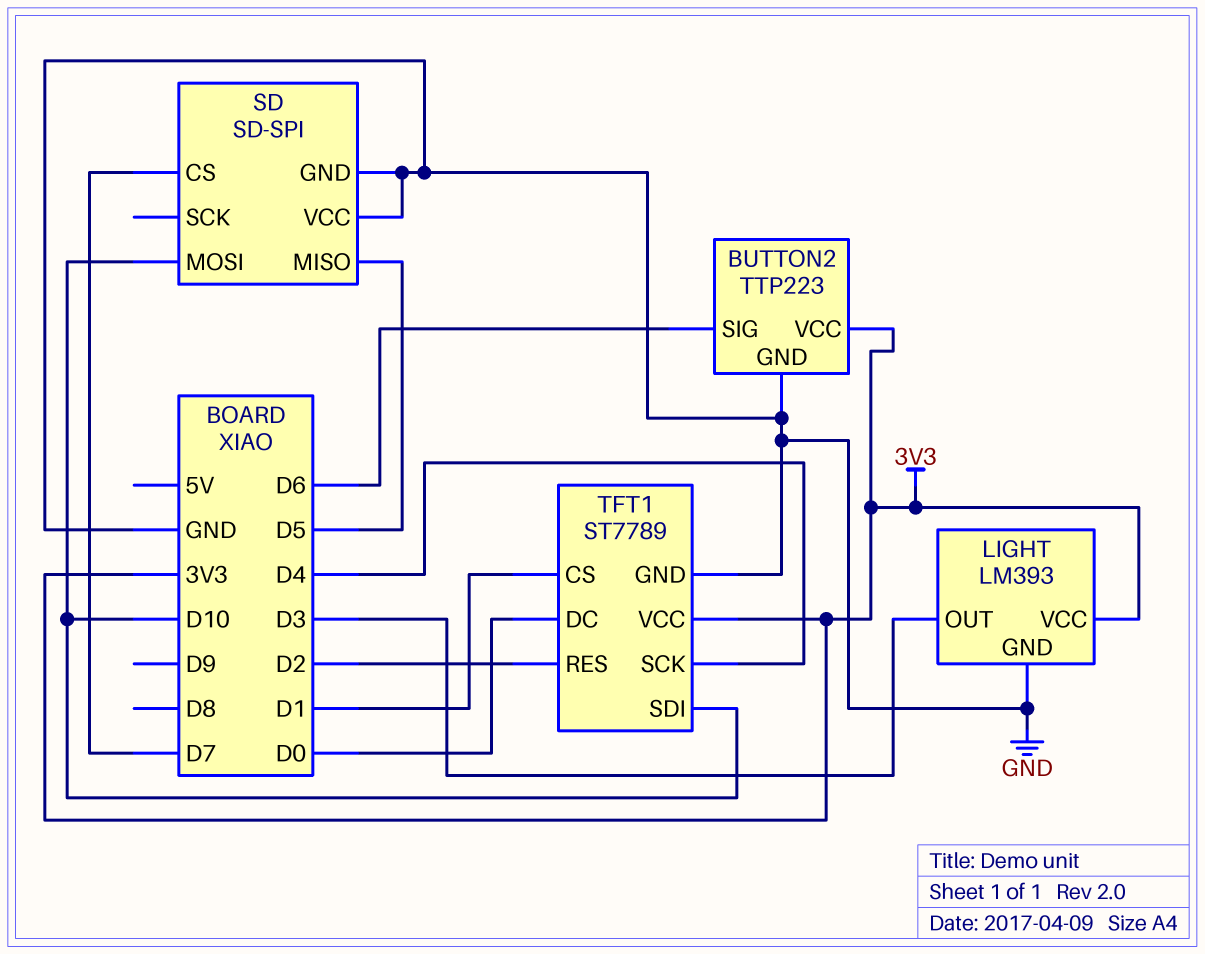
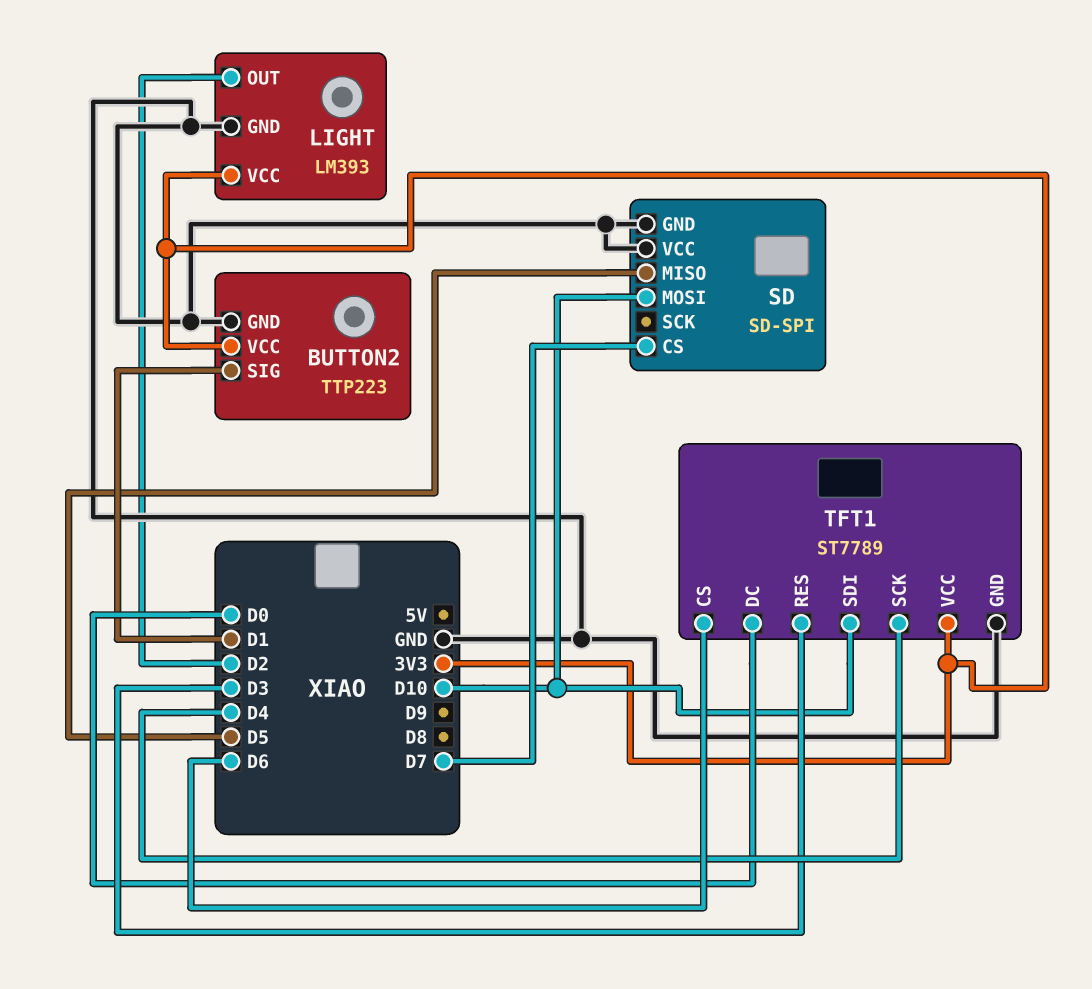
BUTTON2 pin SIG: D6 -> D1
LIGHT pin OUT: D3 -> D2
TFT1 pin CS: D1 -> D6
TFT1 pin RES: D2 -> D3

